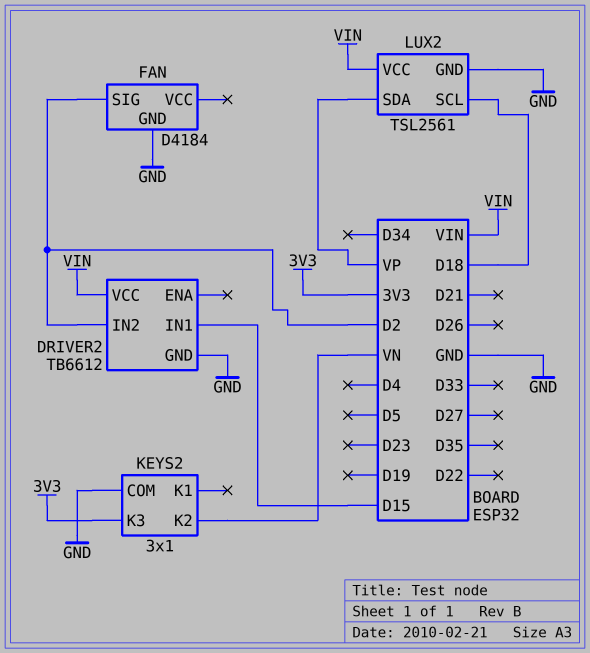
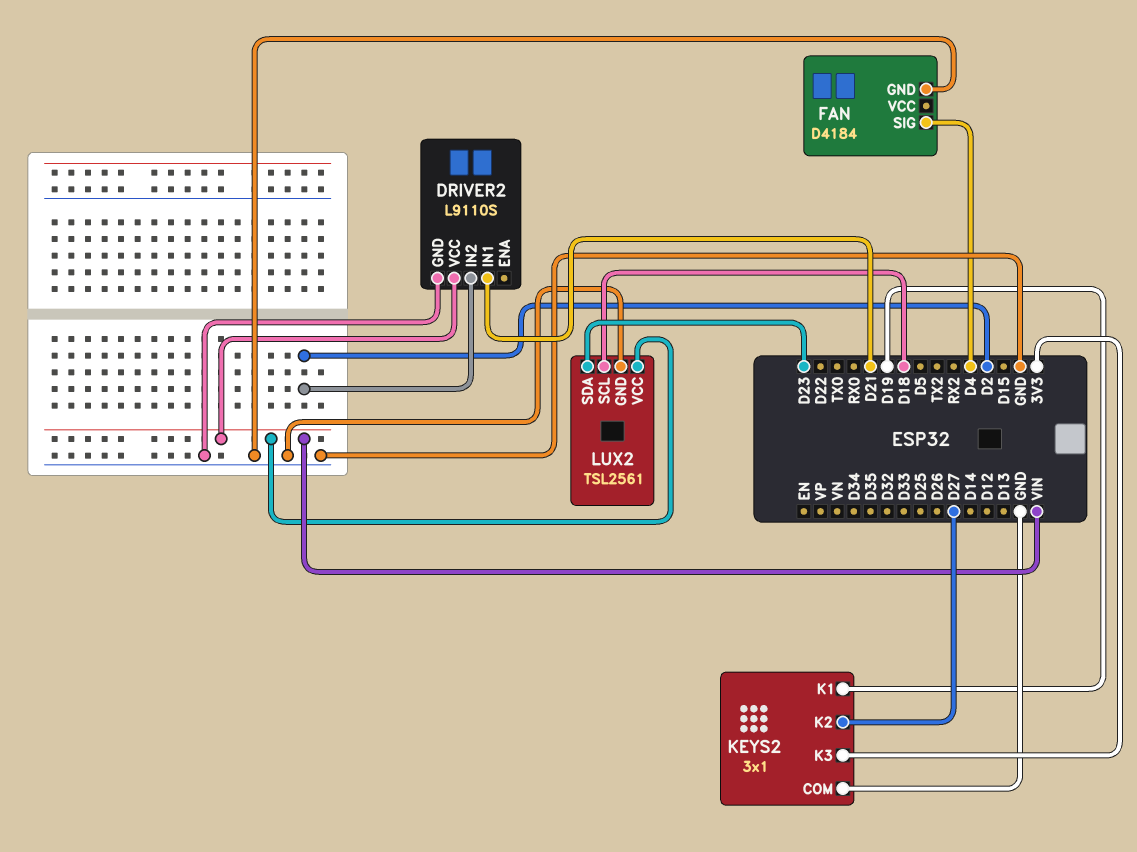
DRIVER2: TB6612 -> L9110S
DRIVER2 pin IN1: D15 -> D21
FAN pin SIG: D2 -> D4
KEYS2 pin K1: none -> D19
KEYS2 pin K2: VN -> D27
LUX2 pin SDA: VP -> D23

